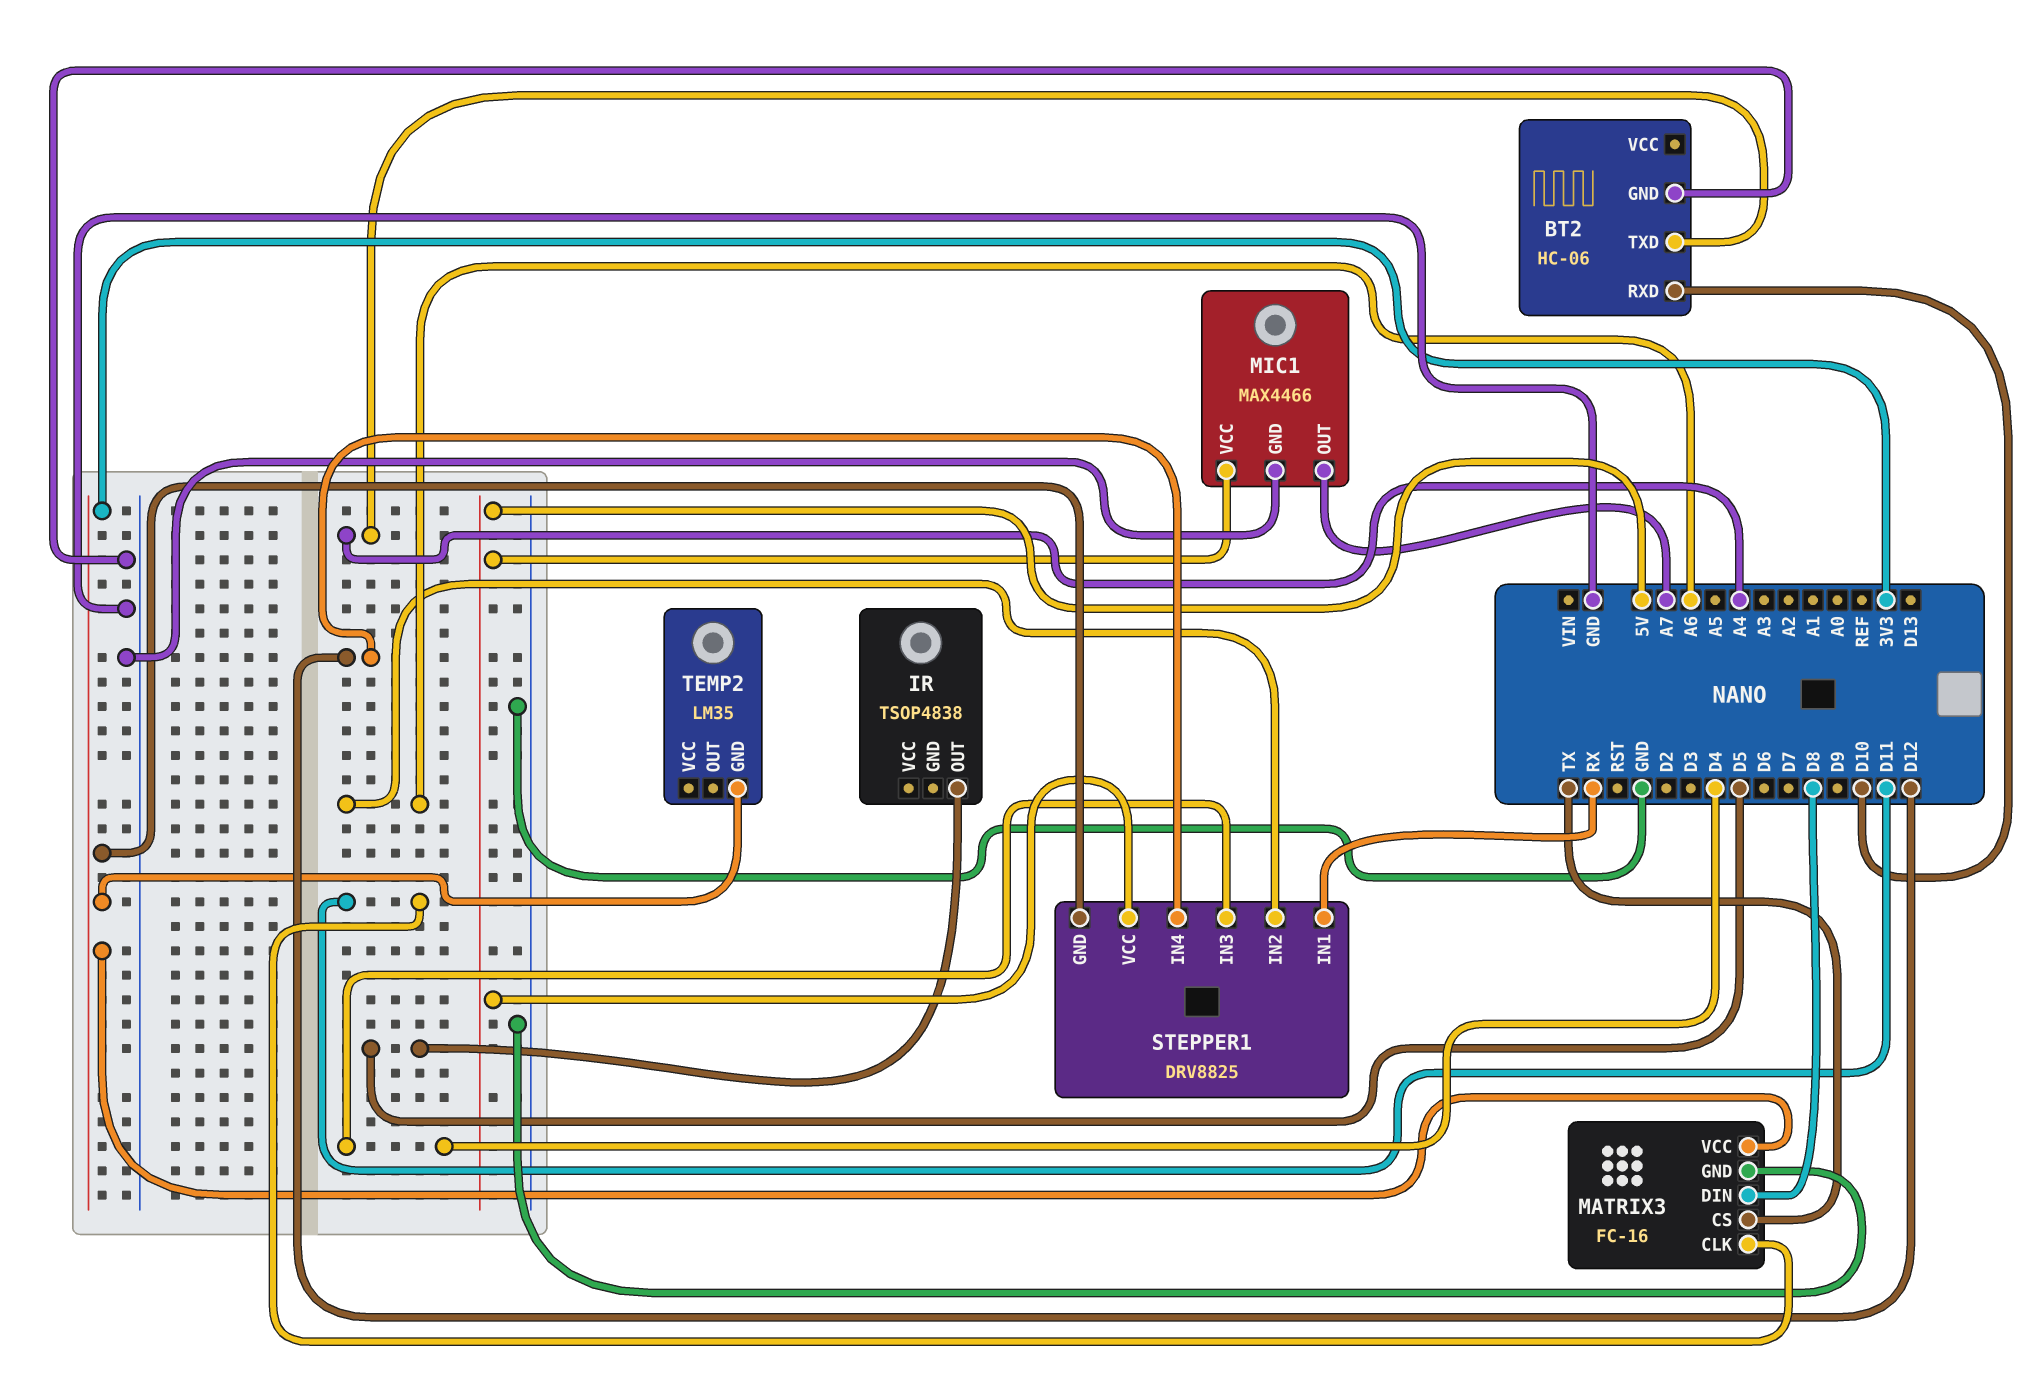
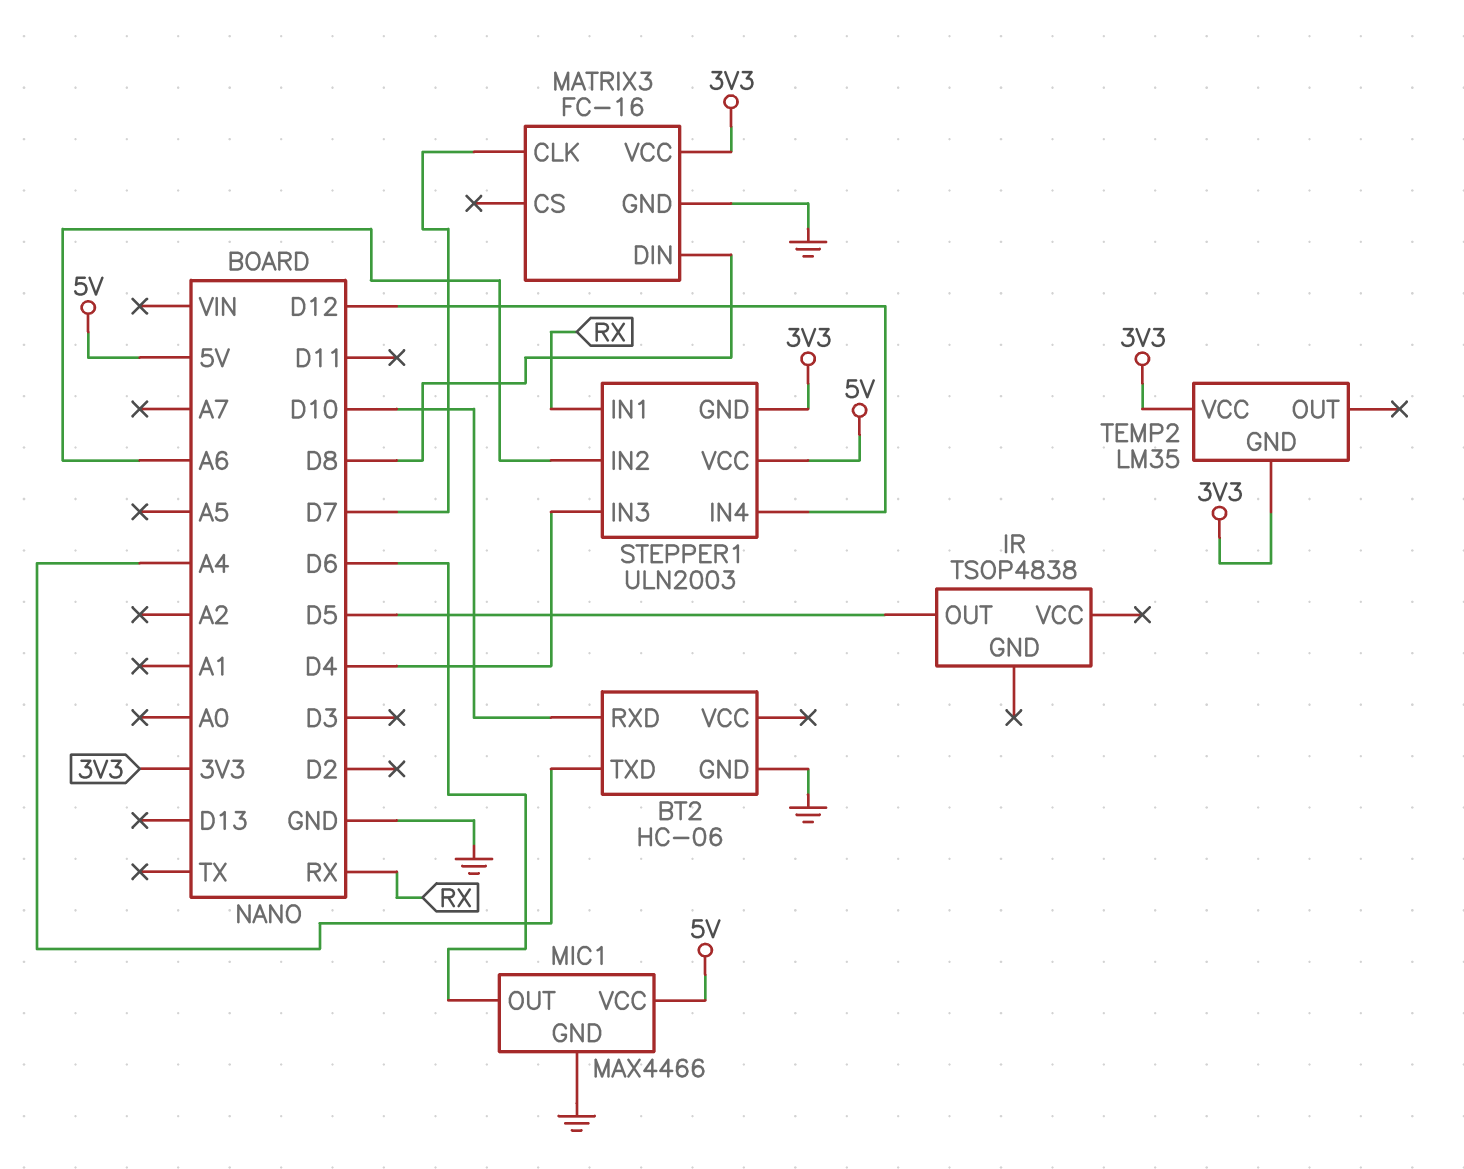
MATRIX3 pin CLK: D11 -> D7
MATRIX3 pin CS: TX -> none
MIC1 pin OUT: A7 -> D6
STEPPER1: DRV8825 -> ULN2003
TEMP2 pin VCC: none -> 3V3

